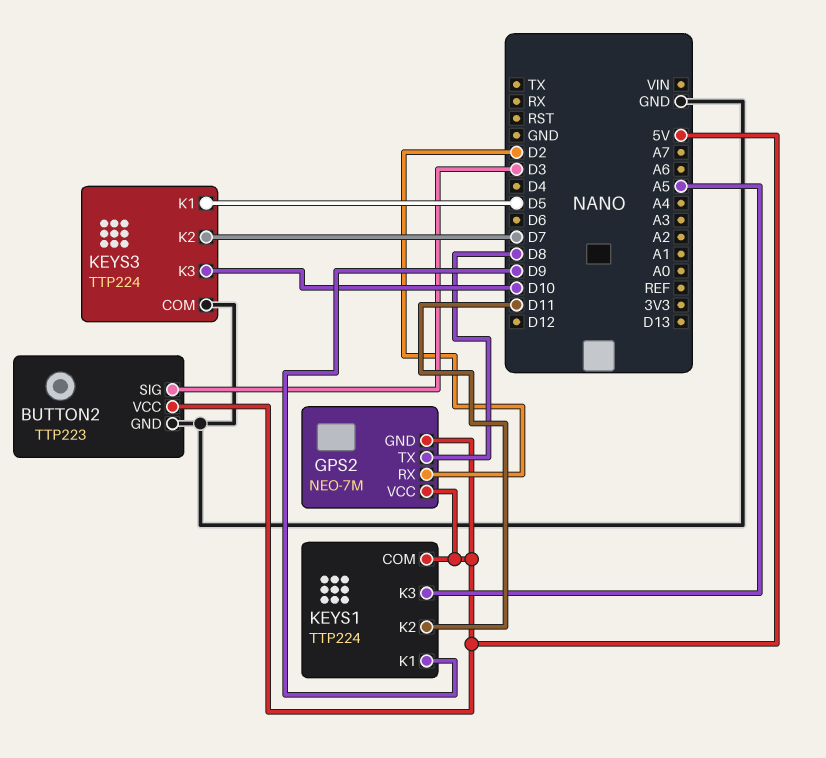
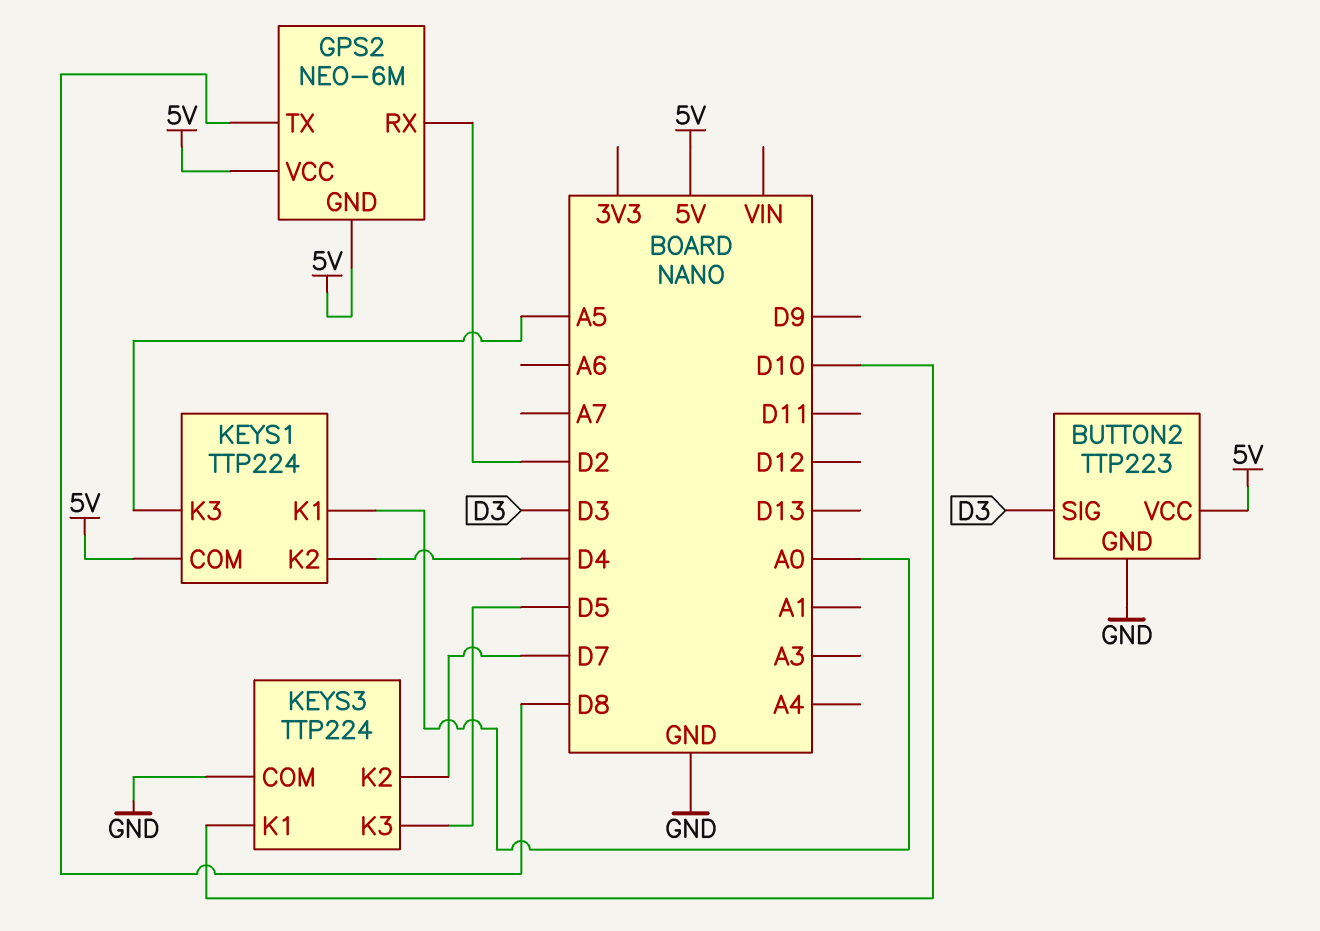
GPS2: NEO-7M -> NEO-6M
KEYS1 pin K1: D9 -> A0
KEYS1 pin K2: D11 -> D4
KEYS3 pin K1: D5 -> D10
KEYS3 pin K3: D10 -> D5

